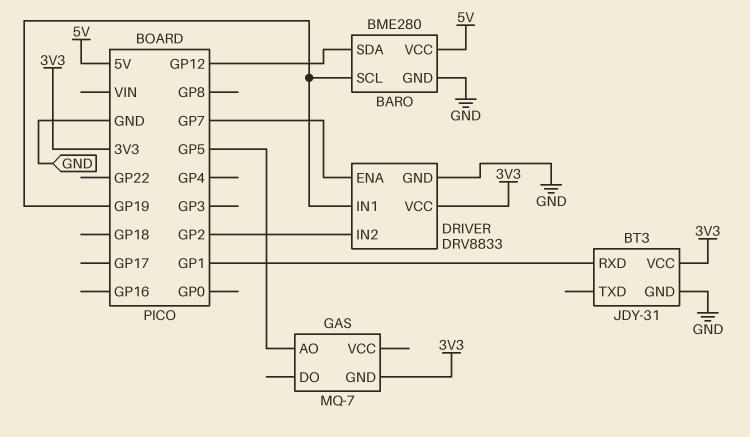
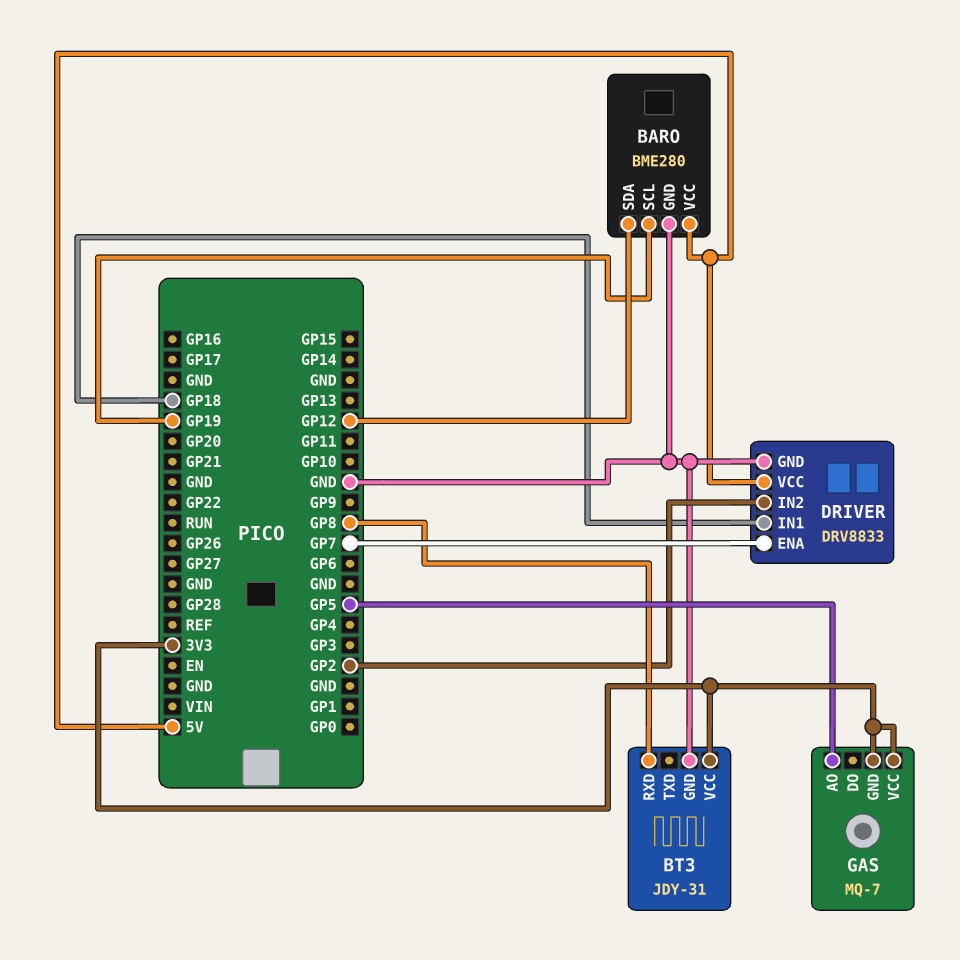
BT3 pin RXD: GP1 -> GP8
DRIVER pin IN1: GP19 -> GP18
DRIVER pin VCC: 3V3 -> 5V
GAS pin VCC: none -> 3V3

